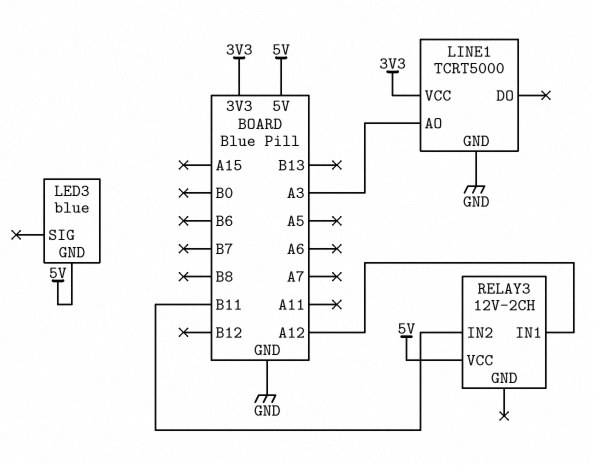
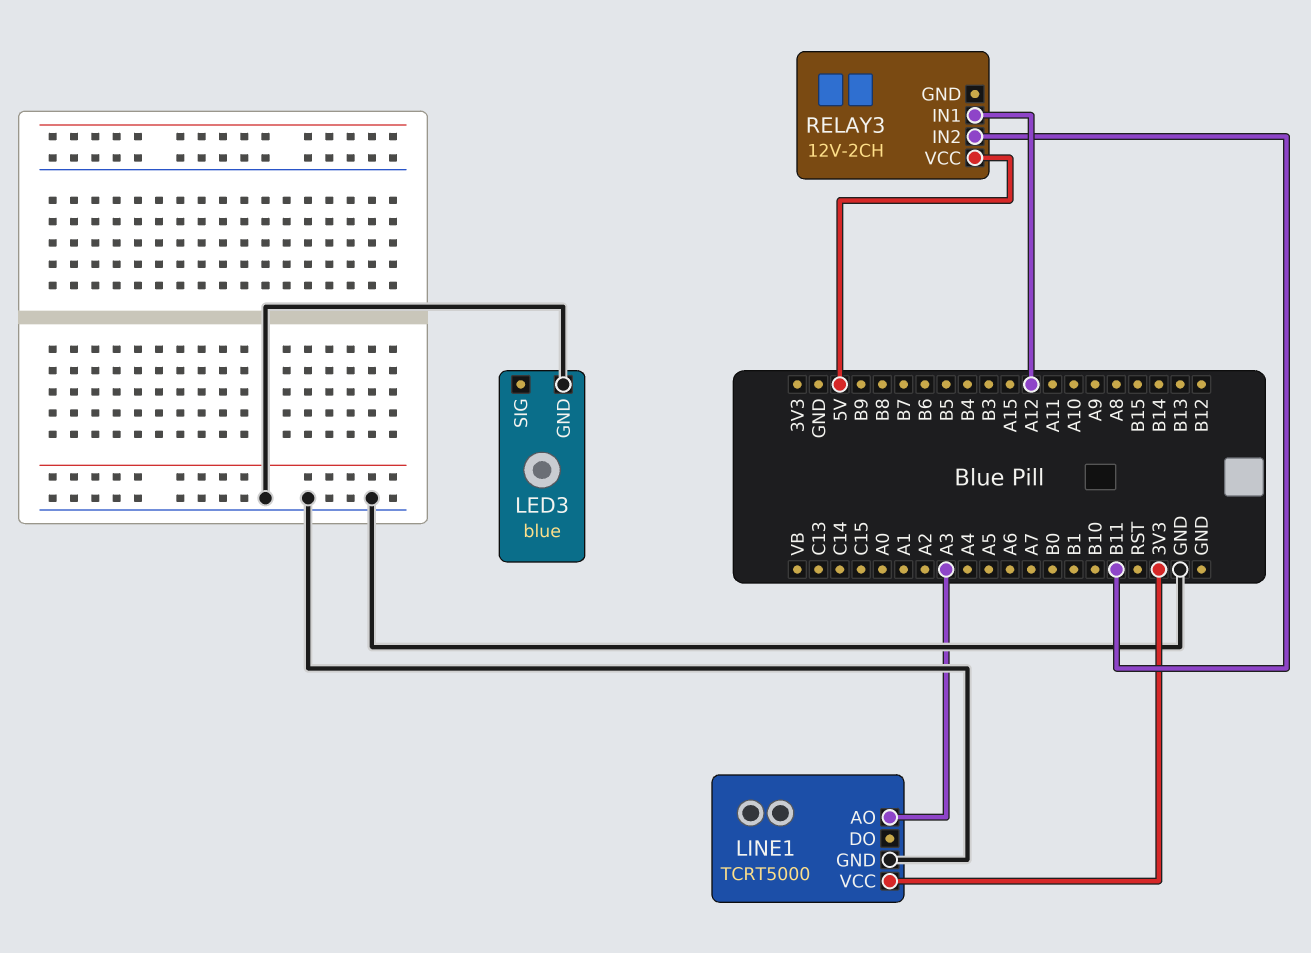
LED3 pin GND: 5V -> GND

